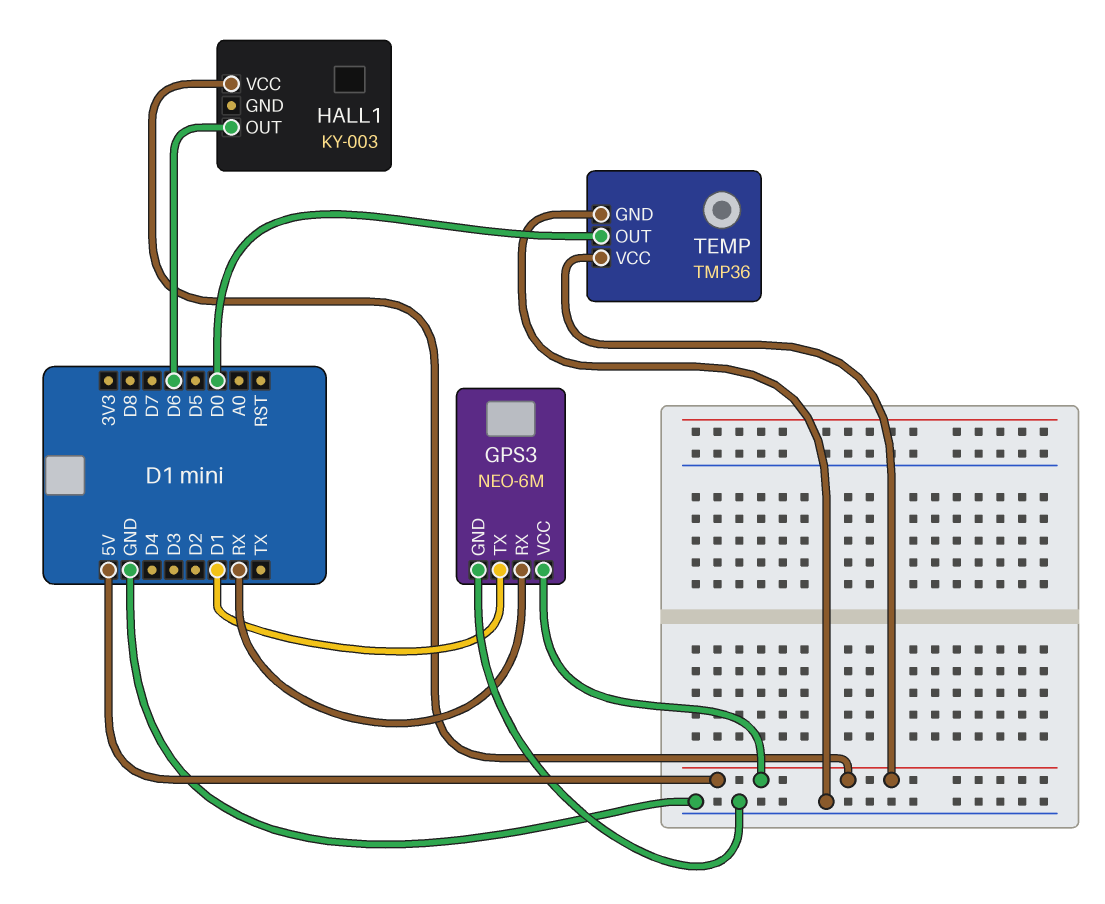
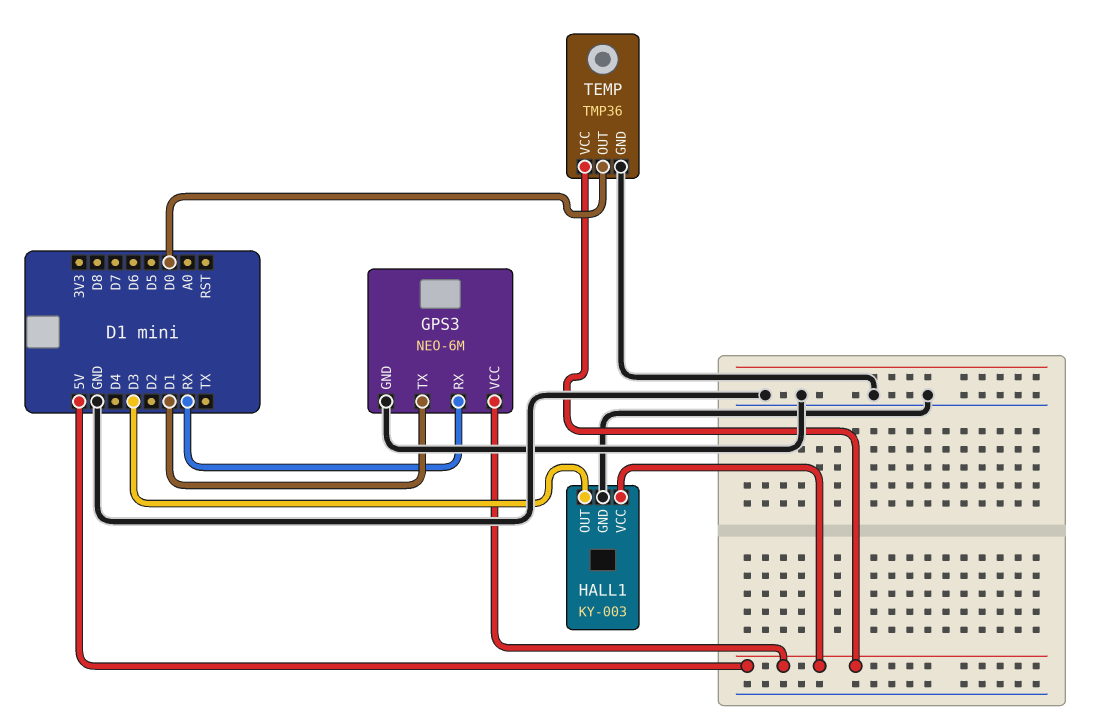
HALL1 pin GND: none -> GND
HALL1 pin OUT: D6 -> D3

